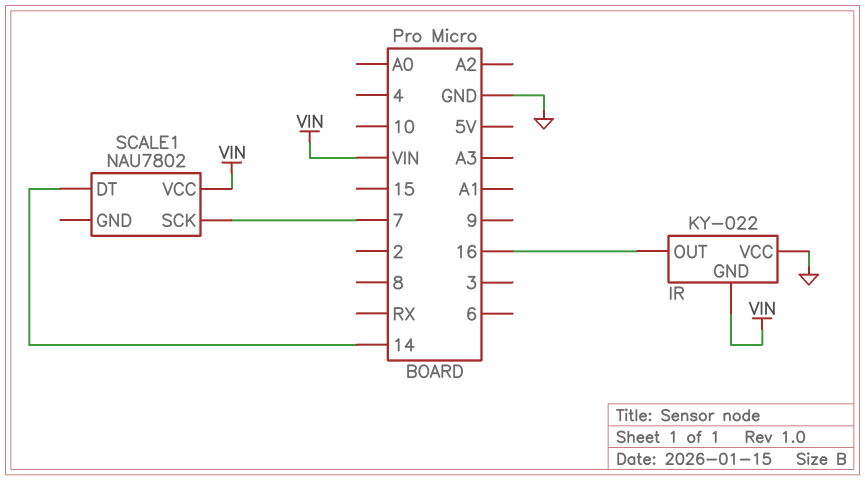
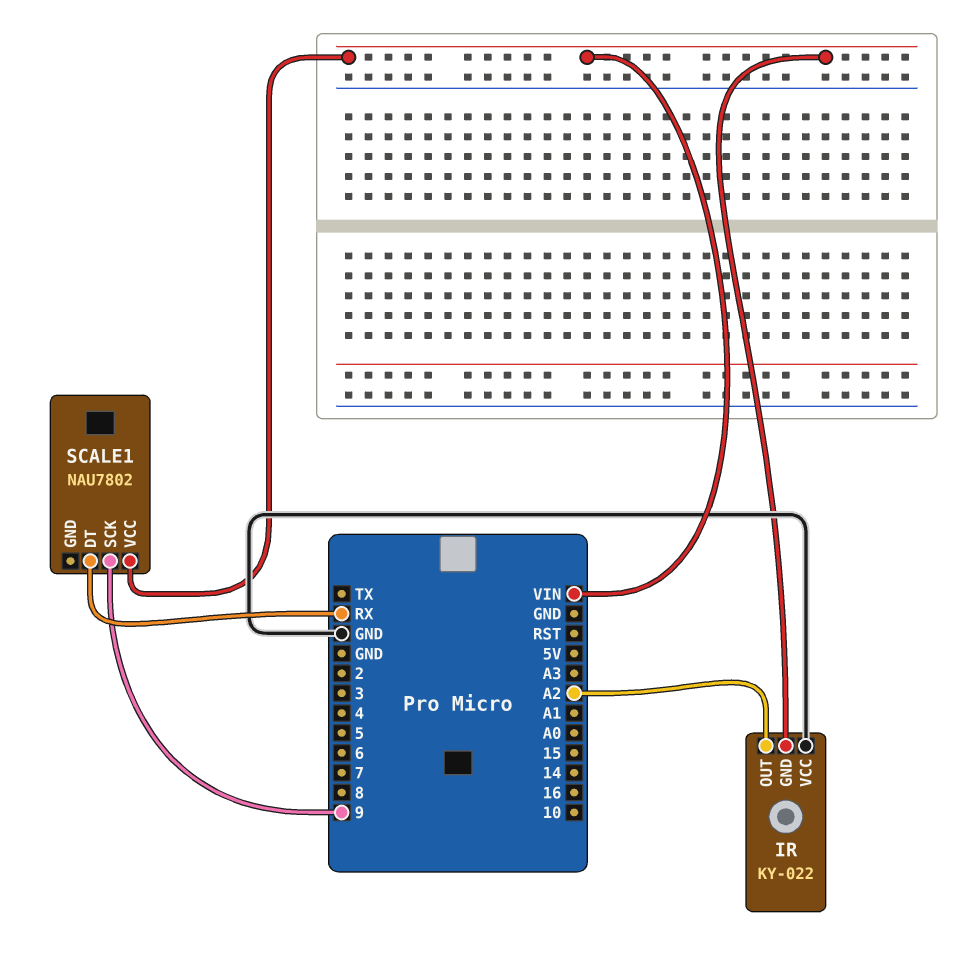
IR pin OUT: 16 -> A2
SCALE1 pin DT: 14 -> RX
SCALE1 pin SCK: 7 -> 9

